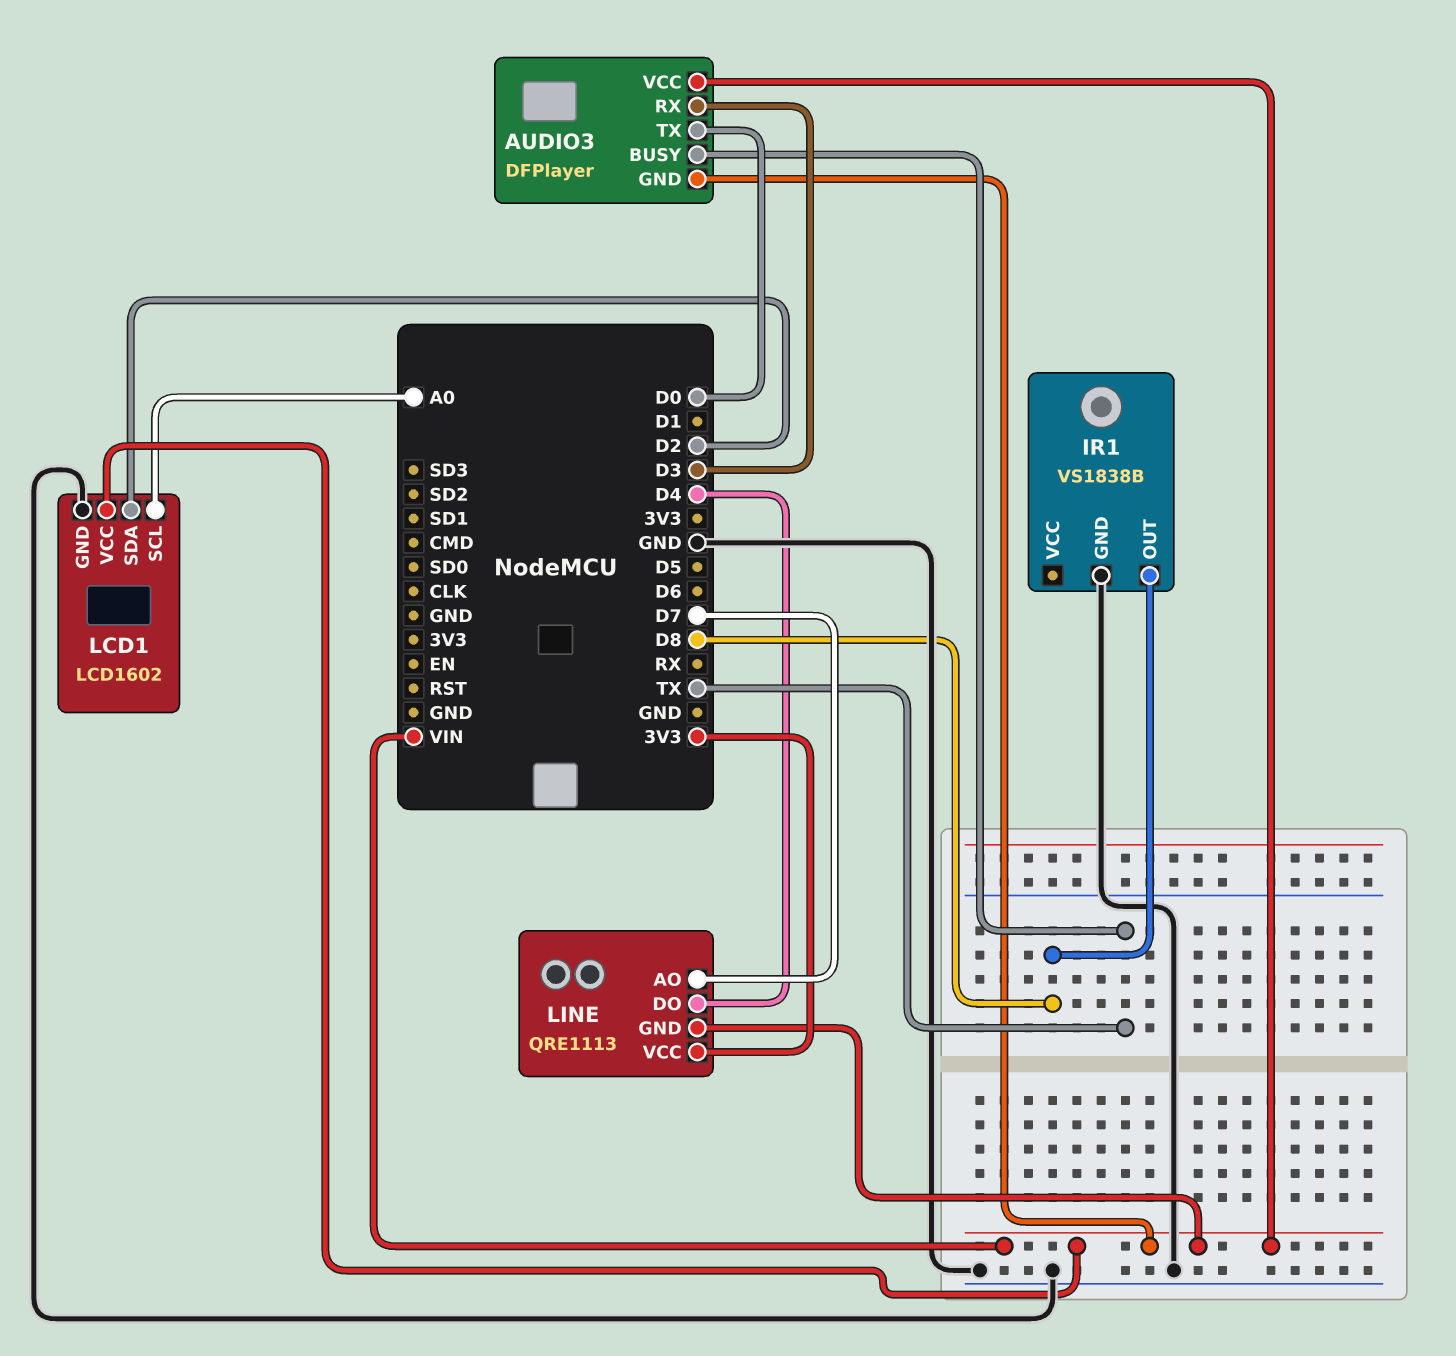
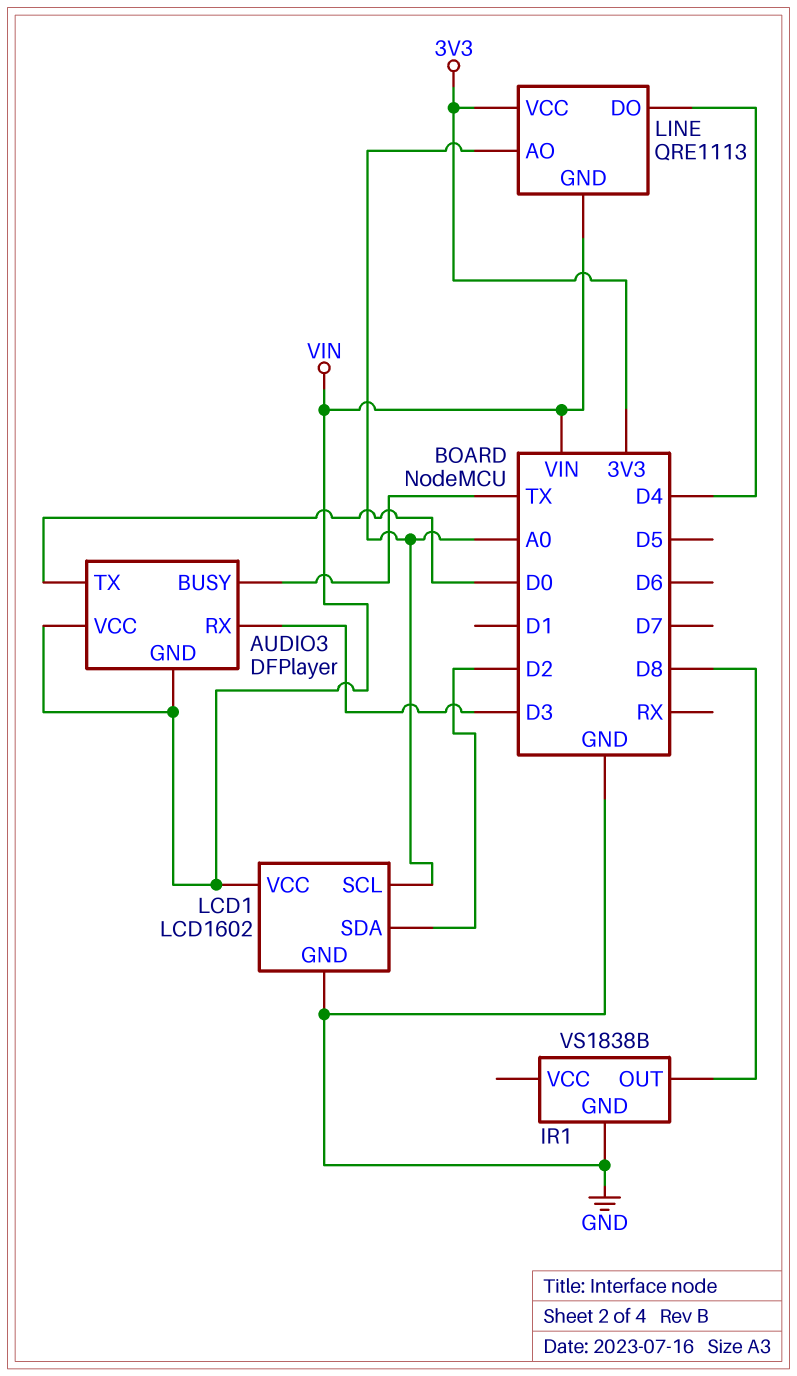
LINE pin AO: D7 -> A0

